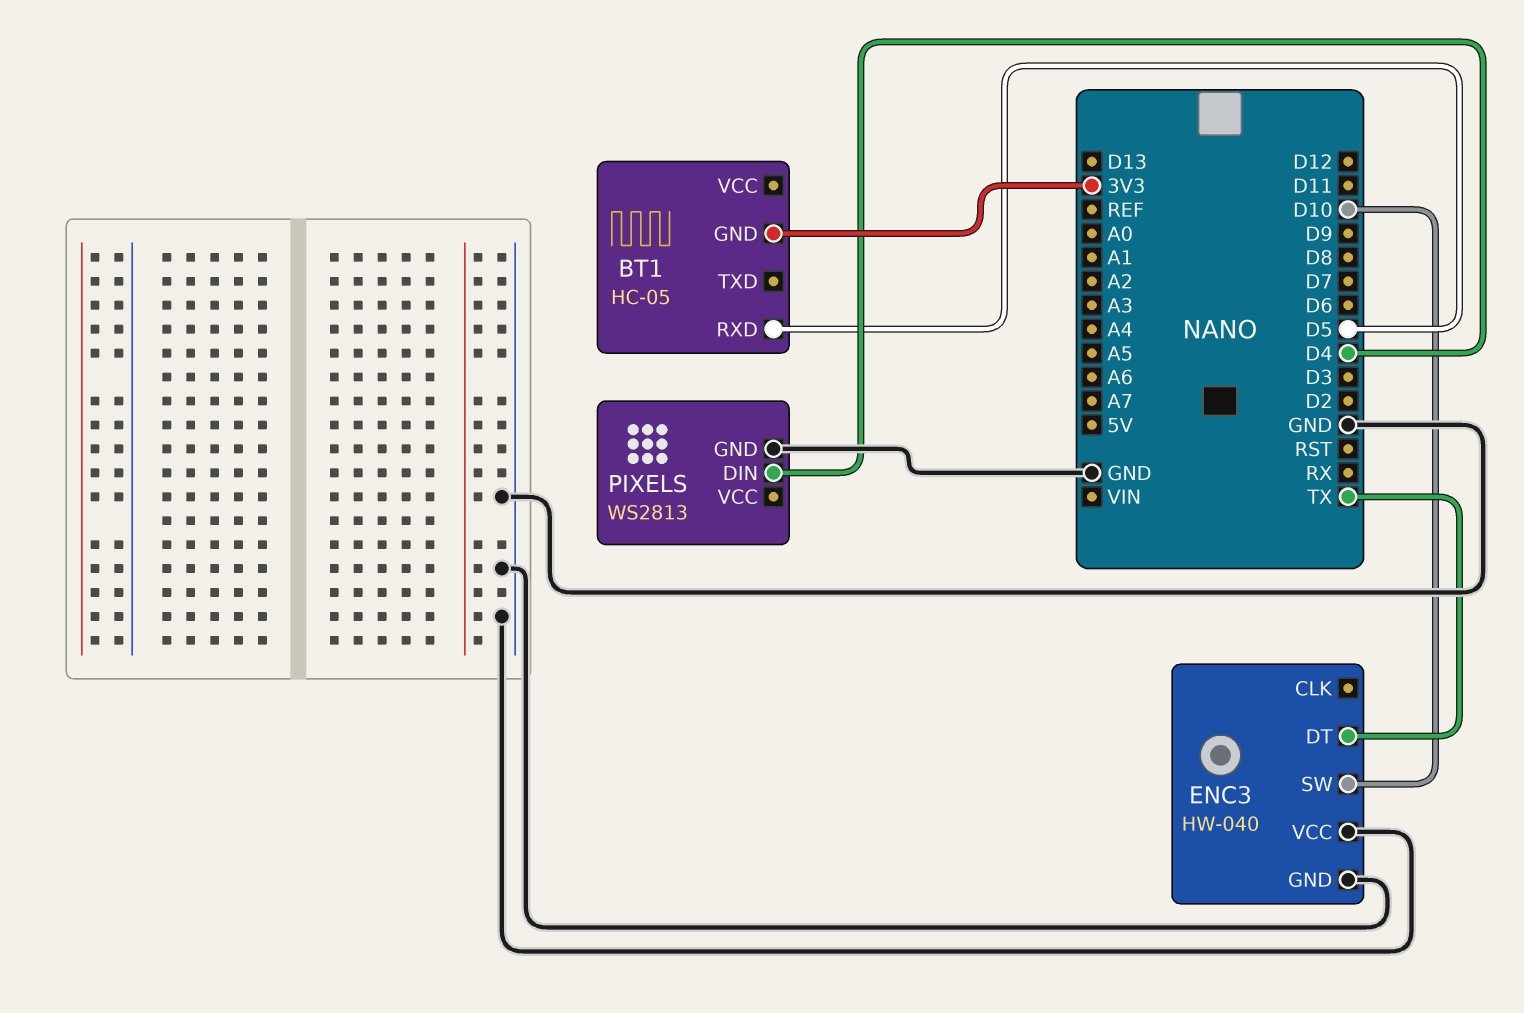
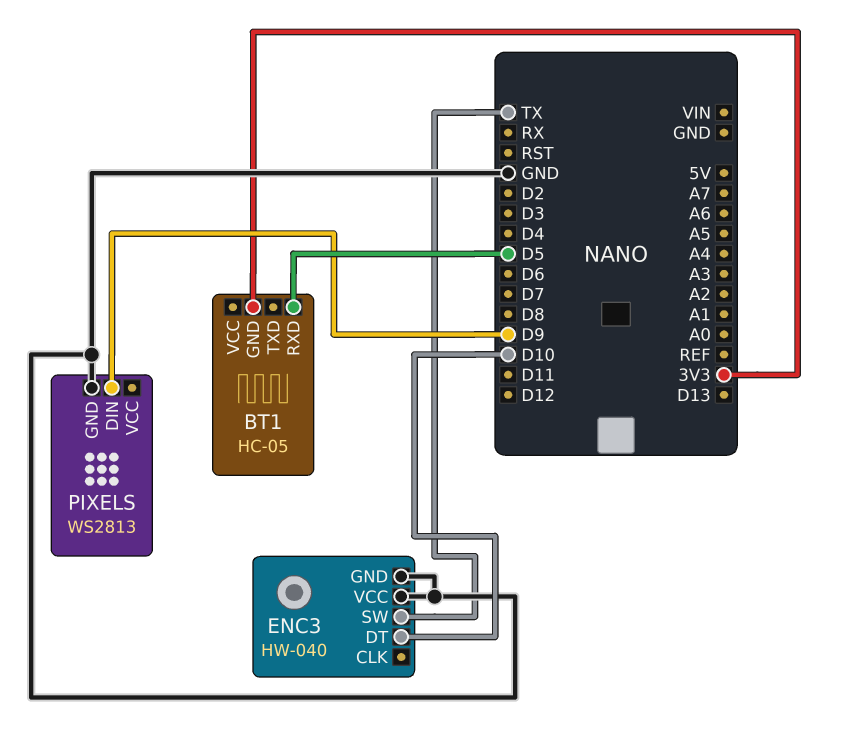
ENC3 pin DT: TX -> D10
ENC3 pin SW: D10 -> TX
PIXELS pin DIN: D4 -> D9

